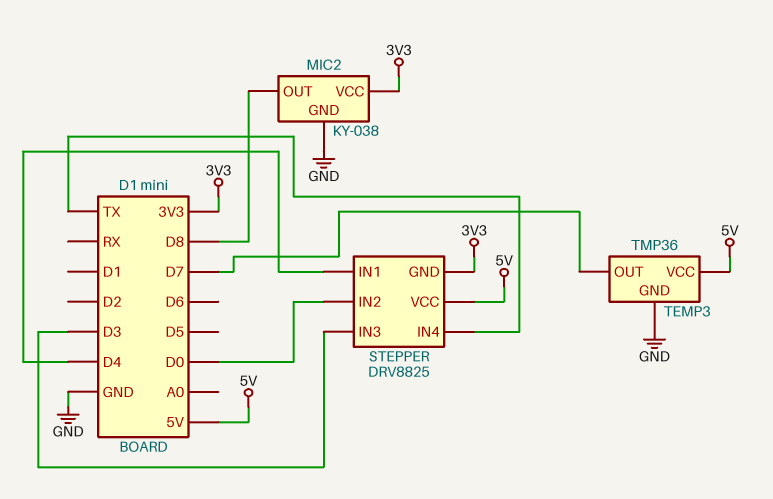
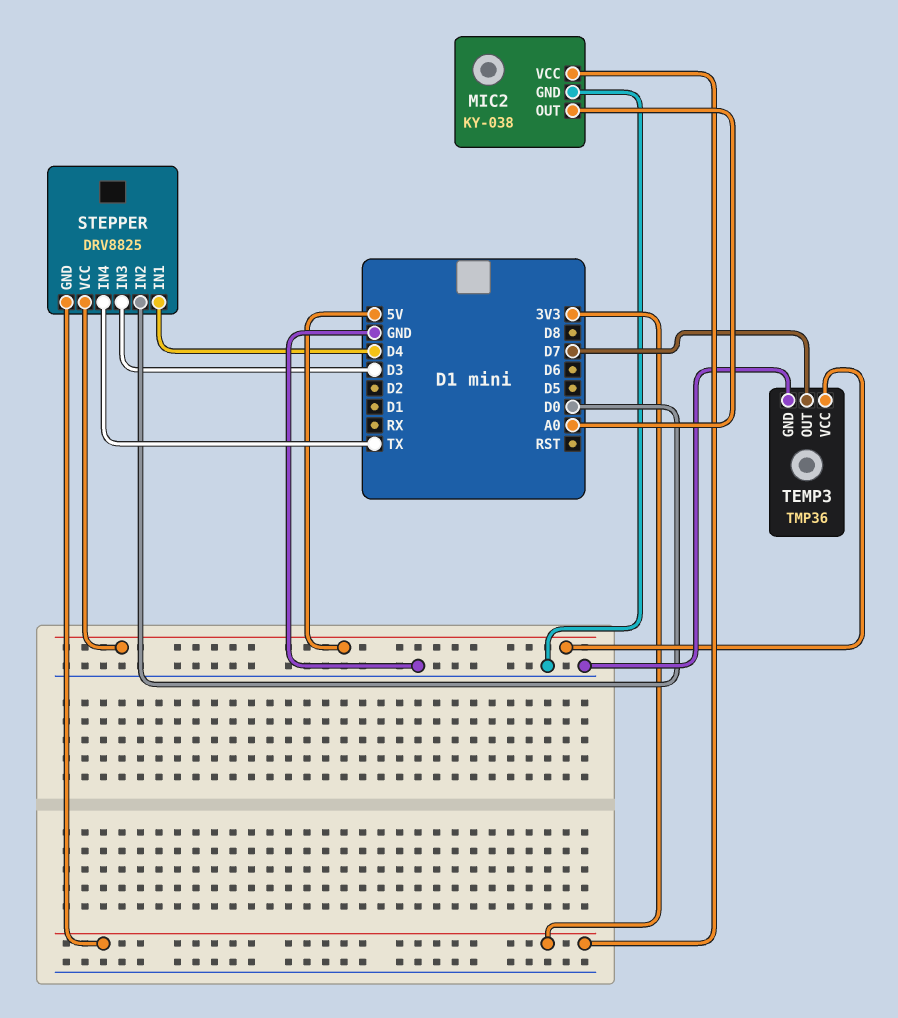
MIC2 pin OUT: D8 -> A0

